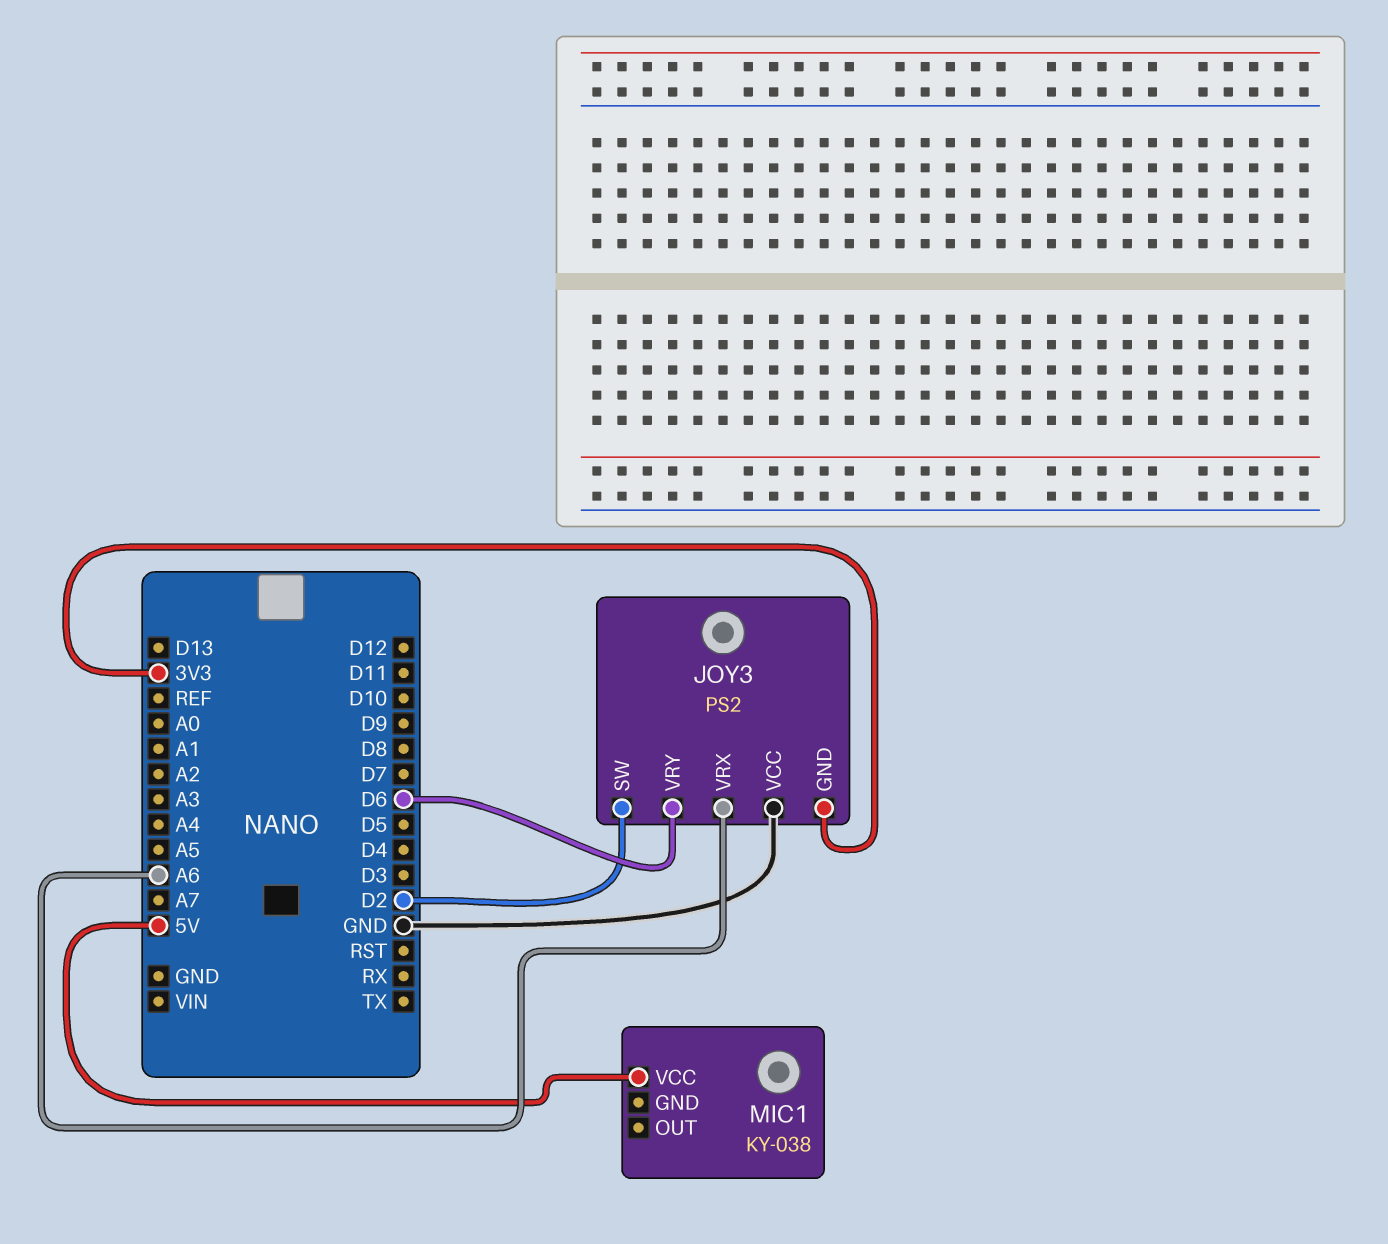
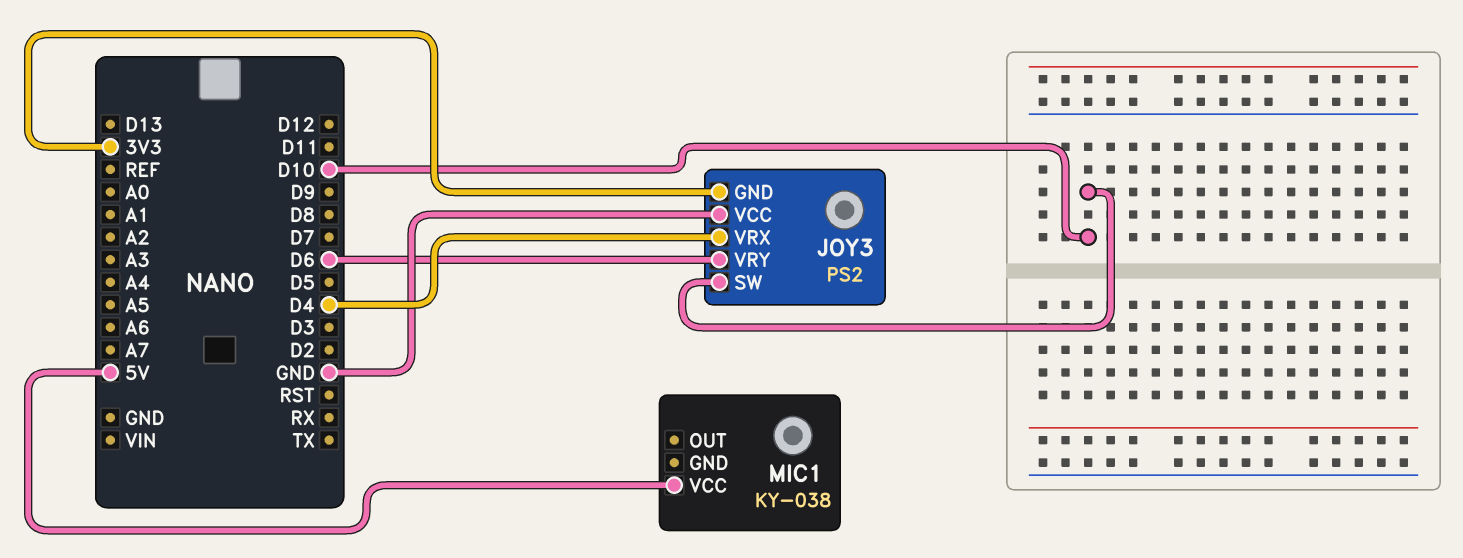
JOY3 pin SW: D2 -> D10
JOY3 pin VRX: A6 -> D4

